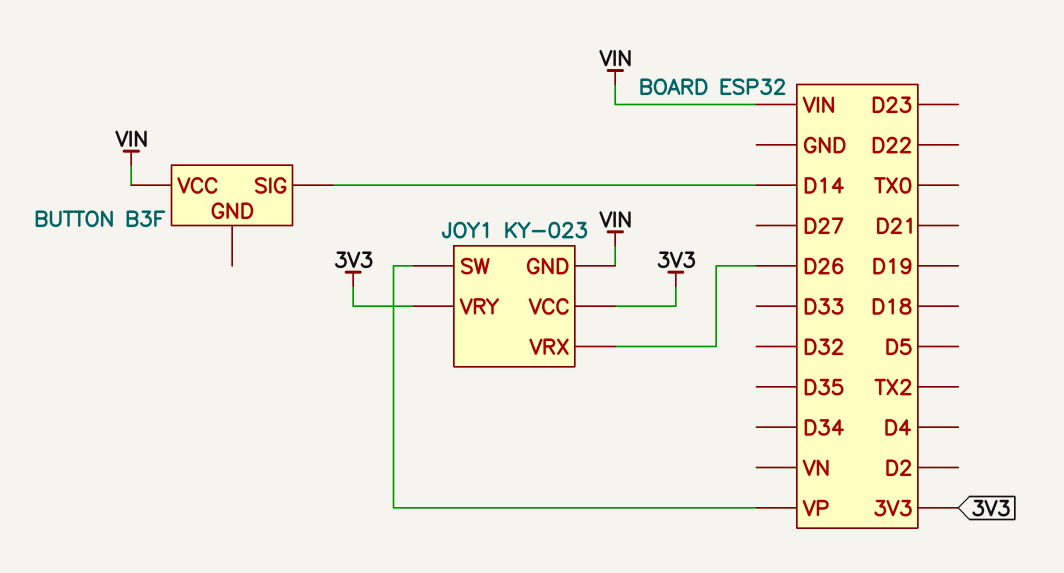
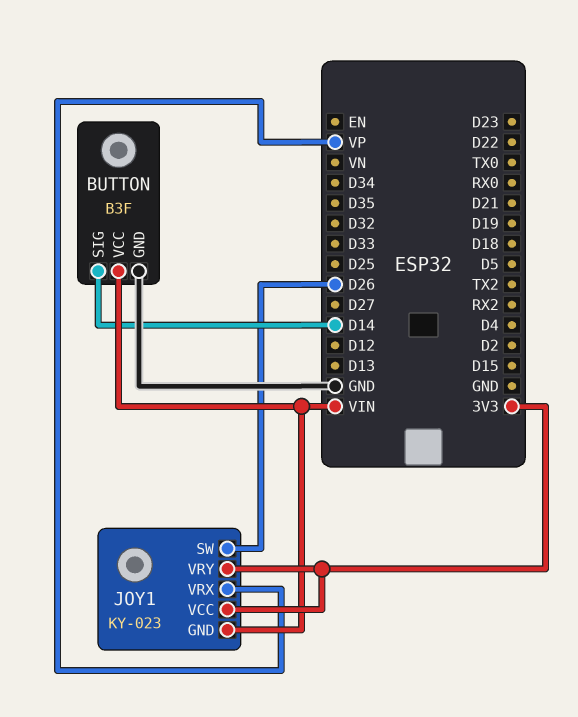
BUTTON pin GND: none -> GND
JOY1 pin SW: VP -> D26
JOY1 pin VRX: D26 -> VP

